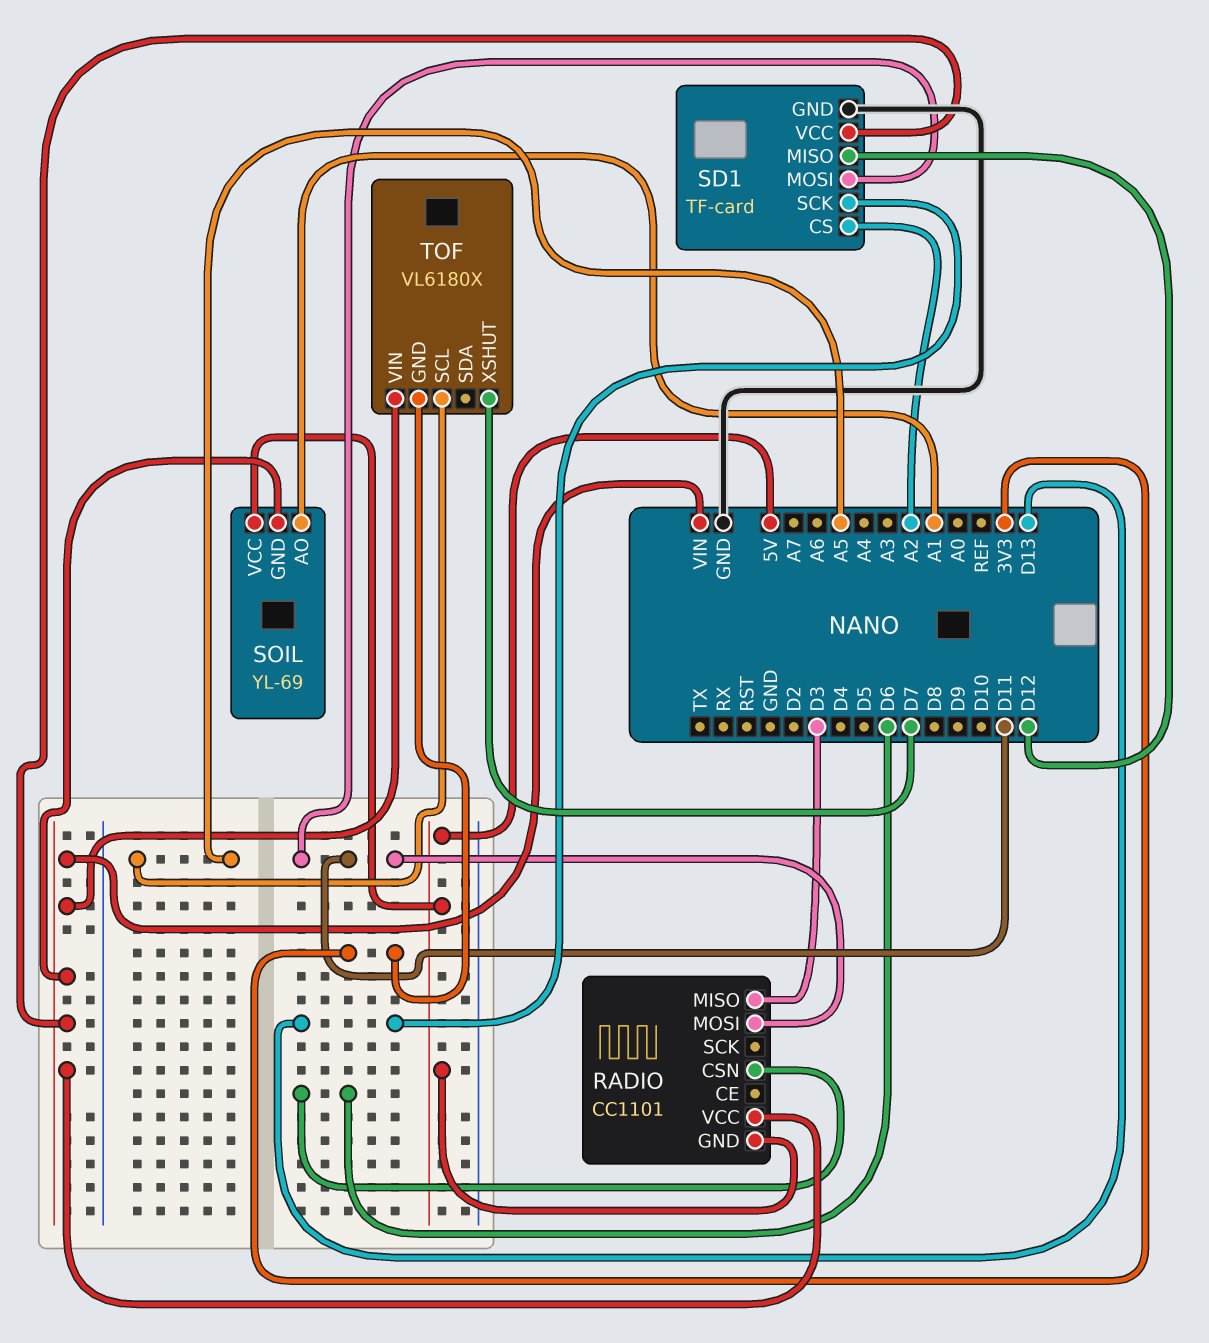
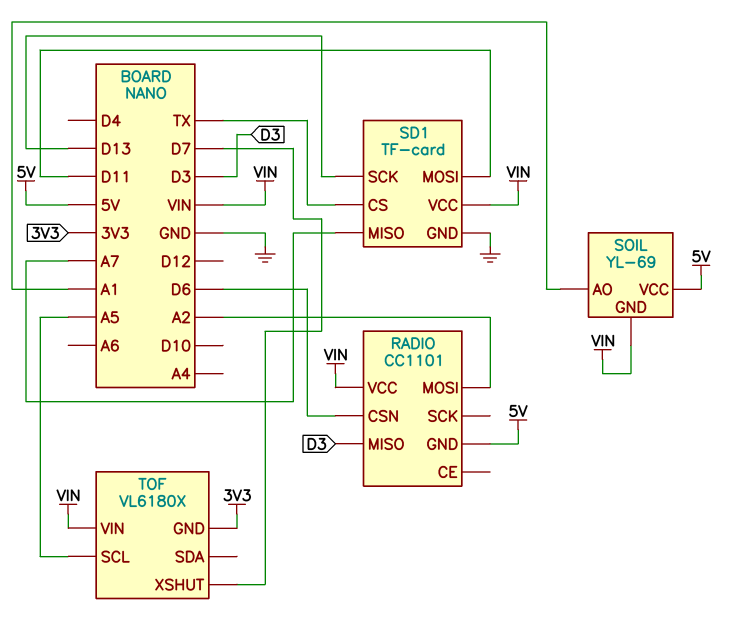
RADIO pin MOSI: D11 -> A2
SD1 pin CS: A2 -> TX
SD1 pin MISO: D12 -> A7

